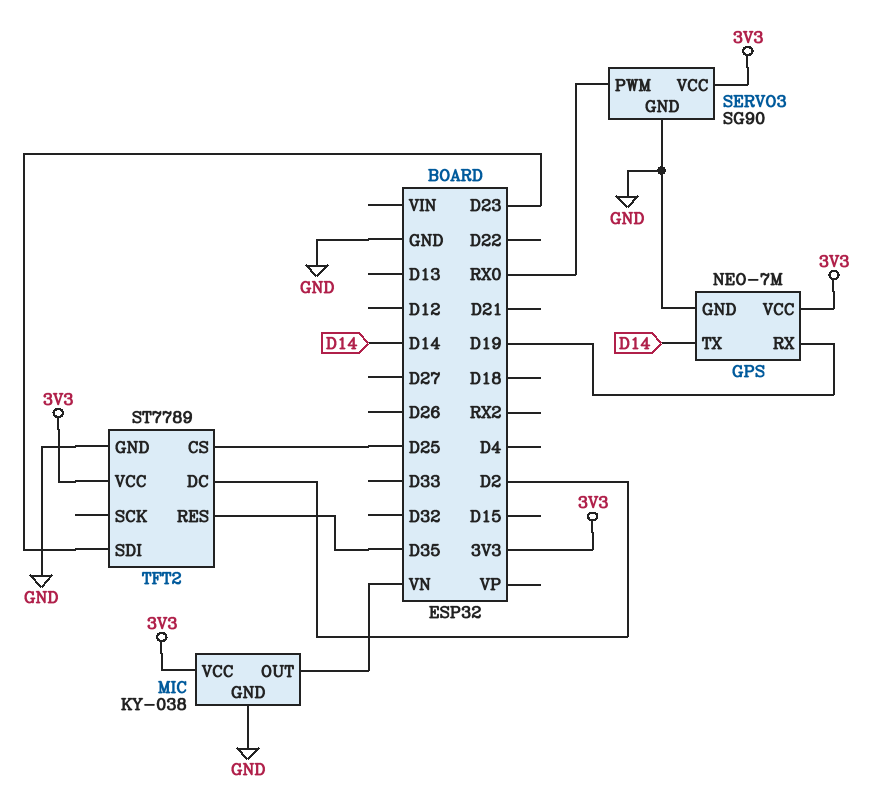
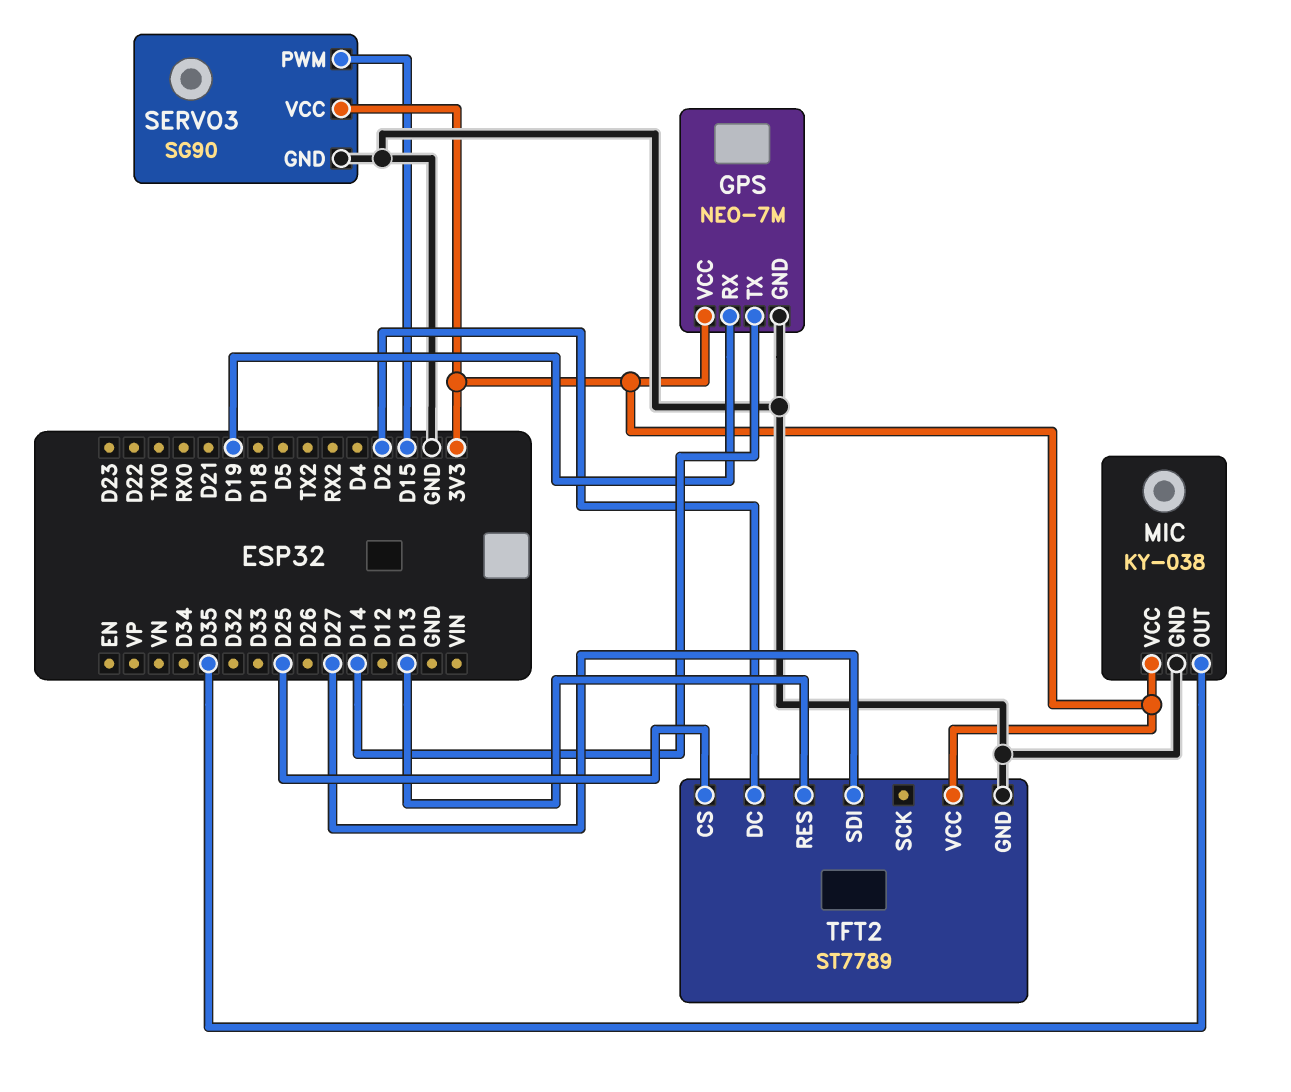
MIC pin OUT: VN -> D35
SERVO3 pin PWM: RX0 -> D15
TFT2 pin RES: D35 -> D13
TFT2 pin SDI: D23 -> D27

